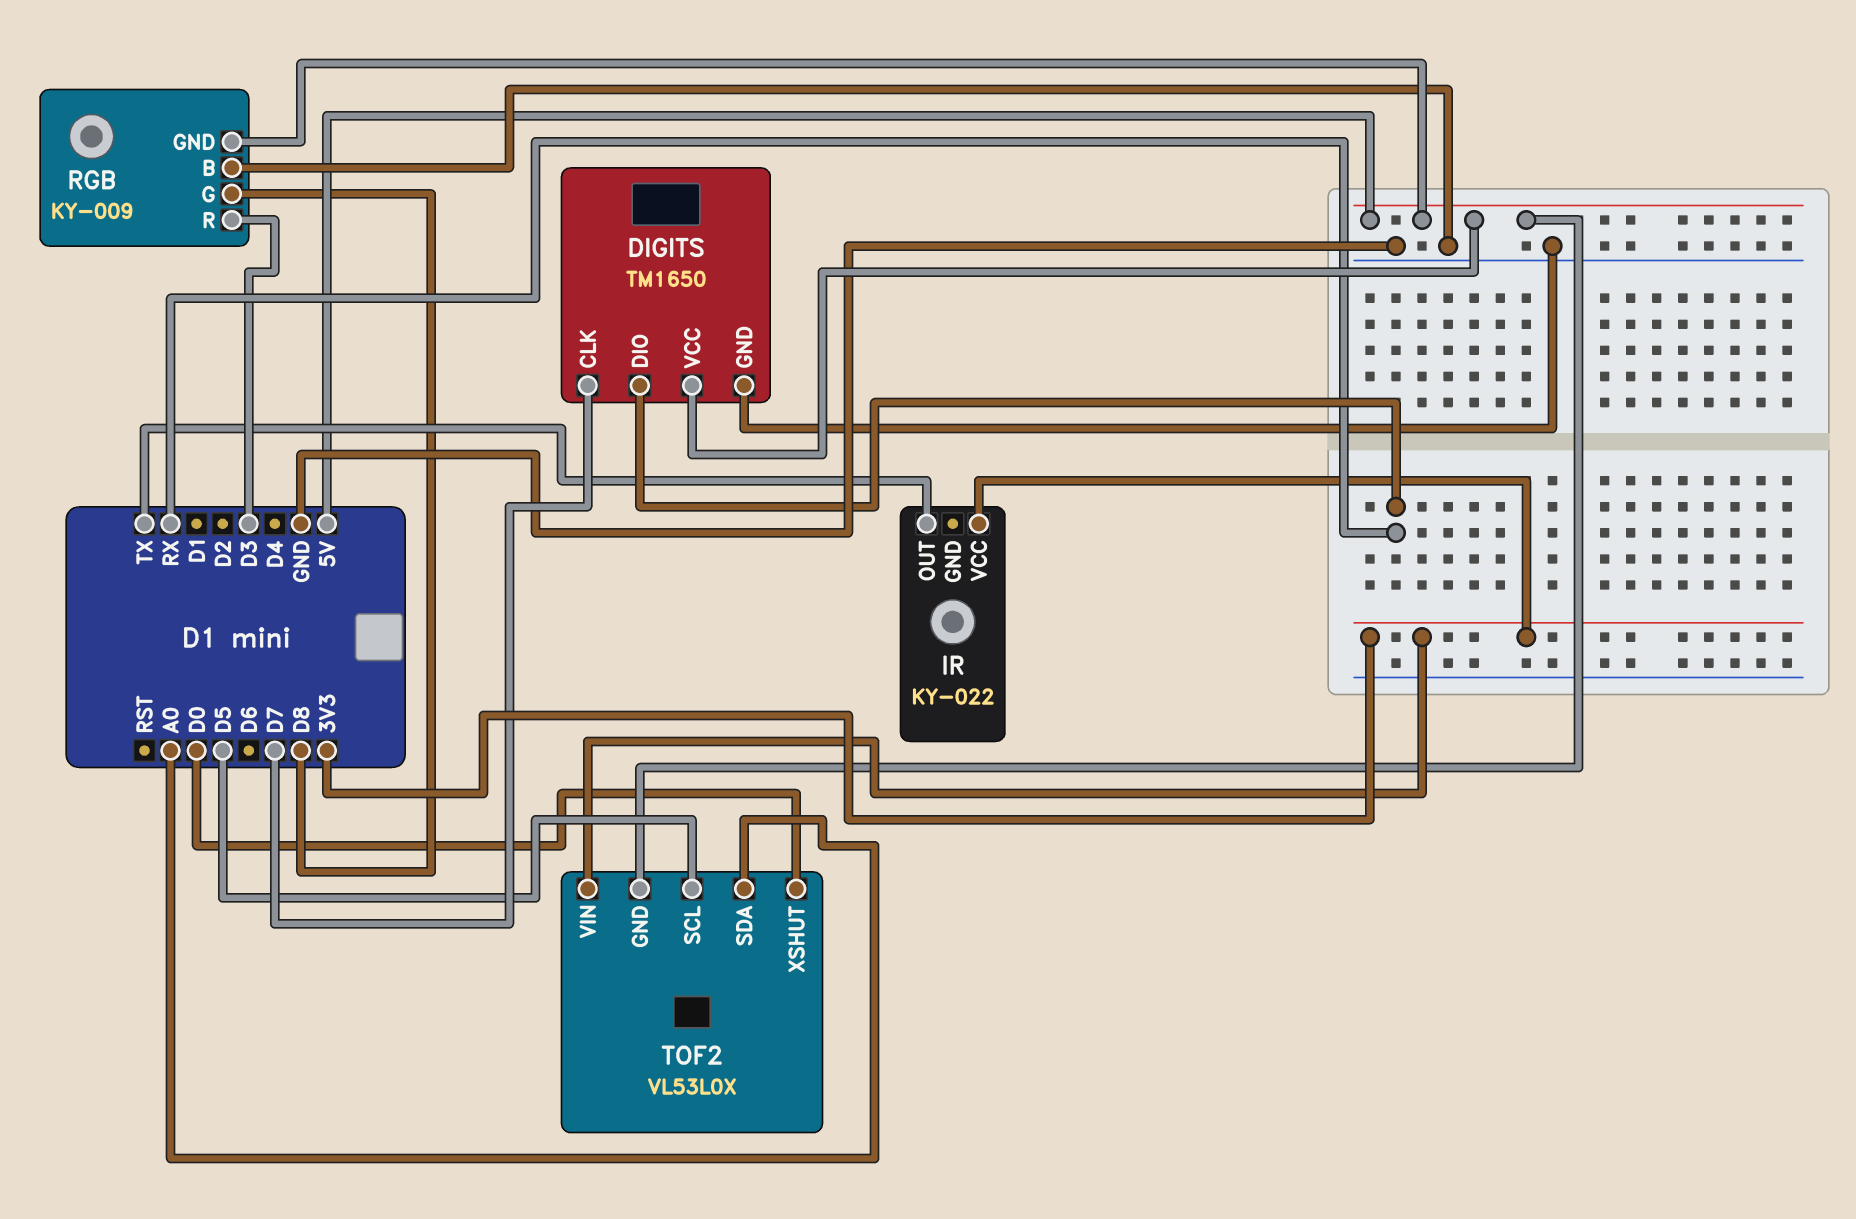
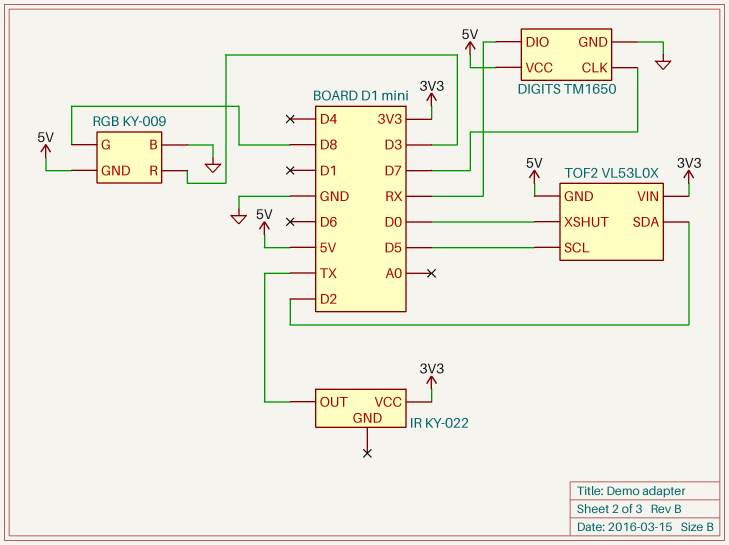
TOF2 pin SDA: A0 -> D2

